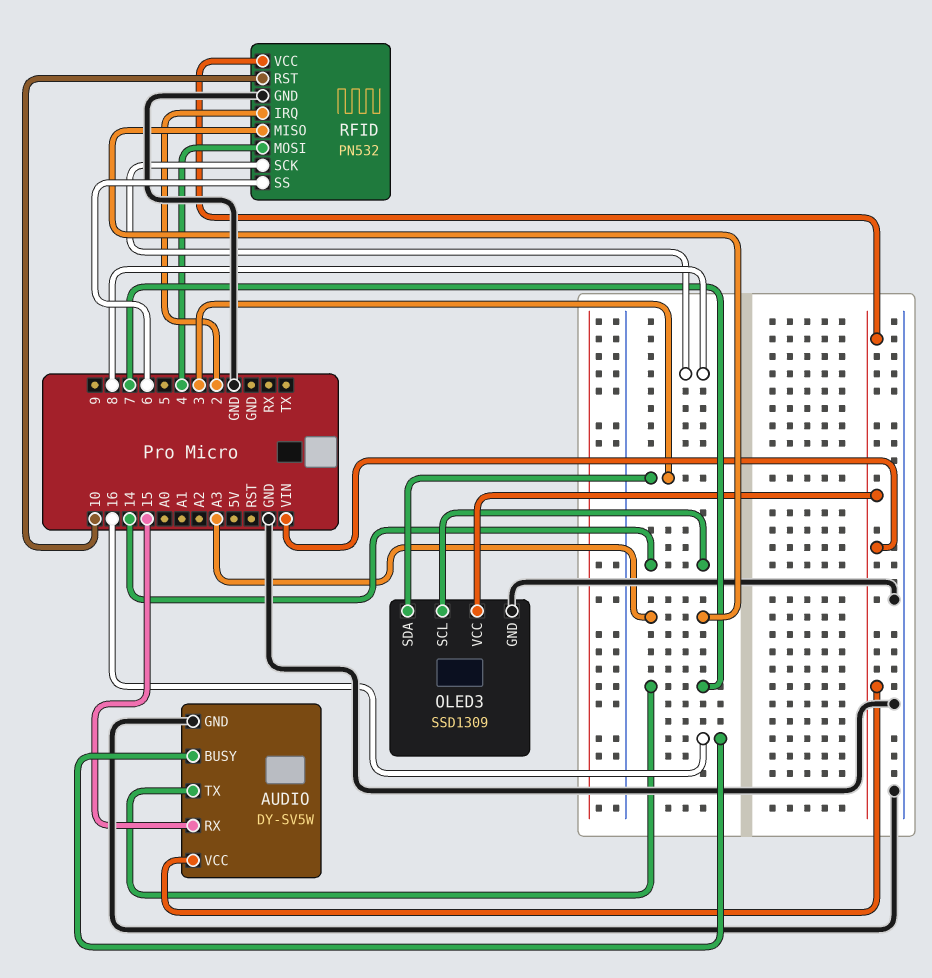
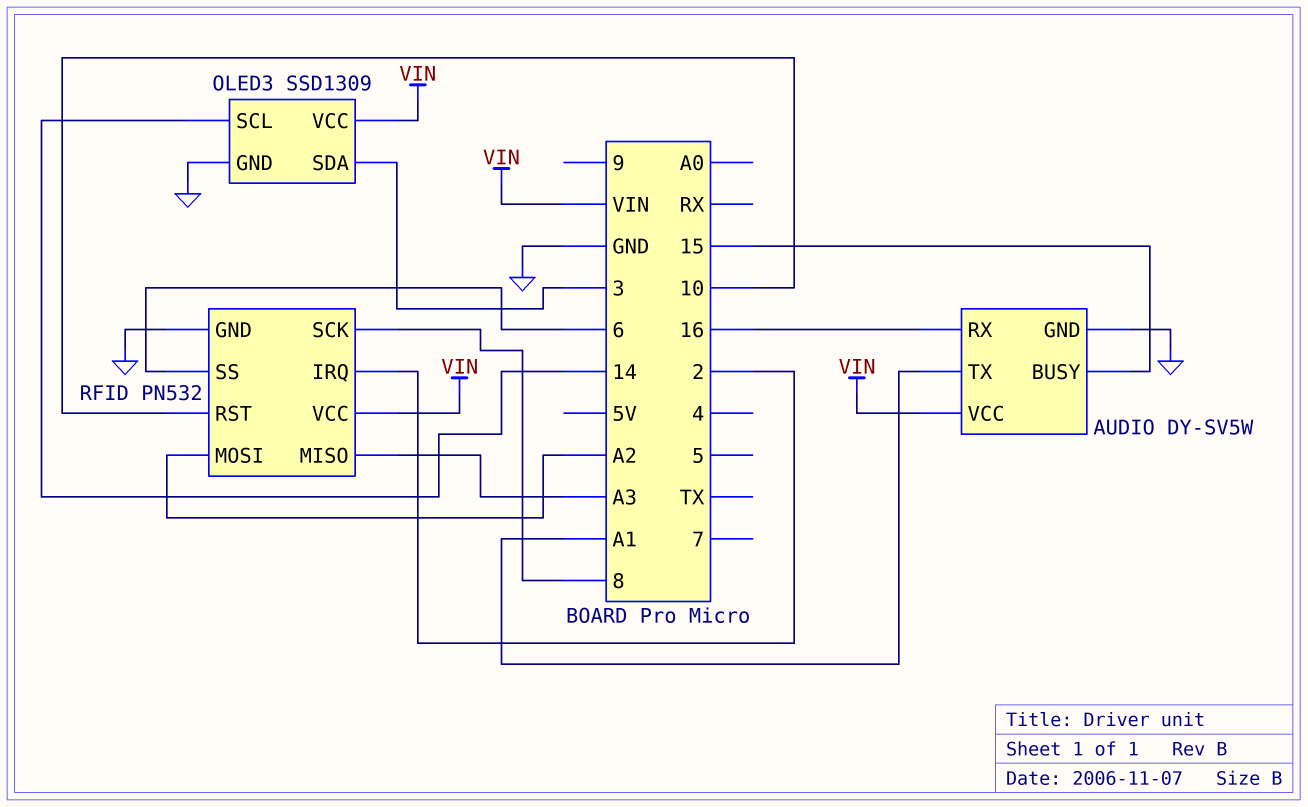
AUDIO pin BUSY: 16 -> 15
AUDIO pin RX: 15 -> 16
AUDIO pin TX: 7 -> A1
RFID pin MOSI: 4 -> A2

